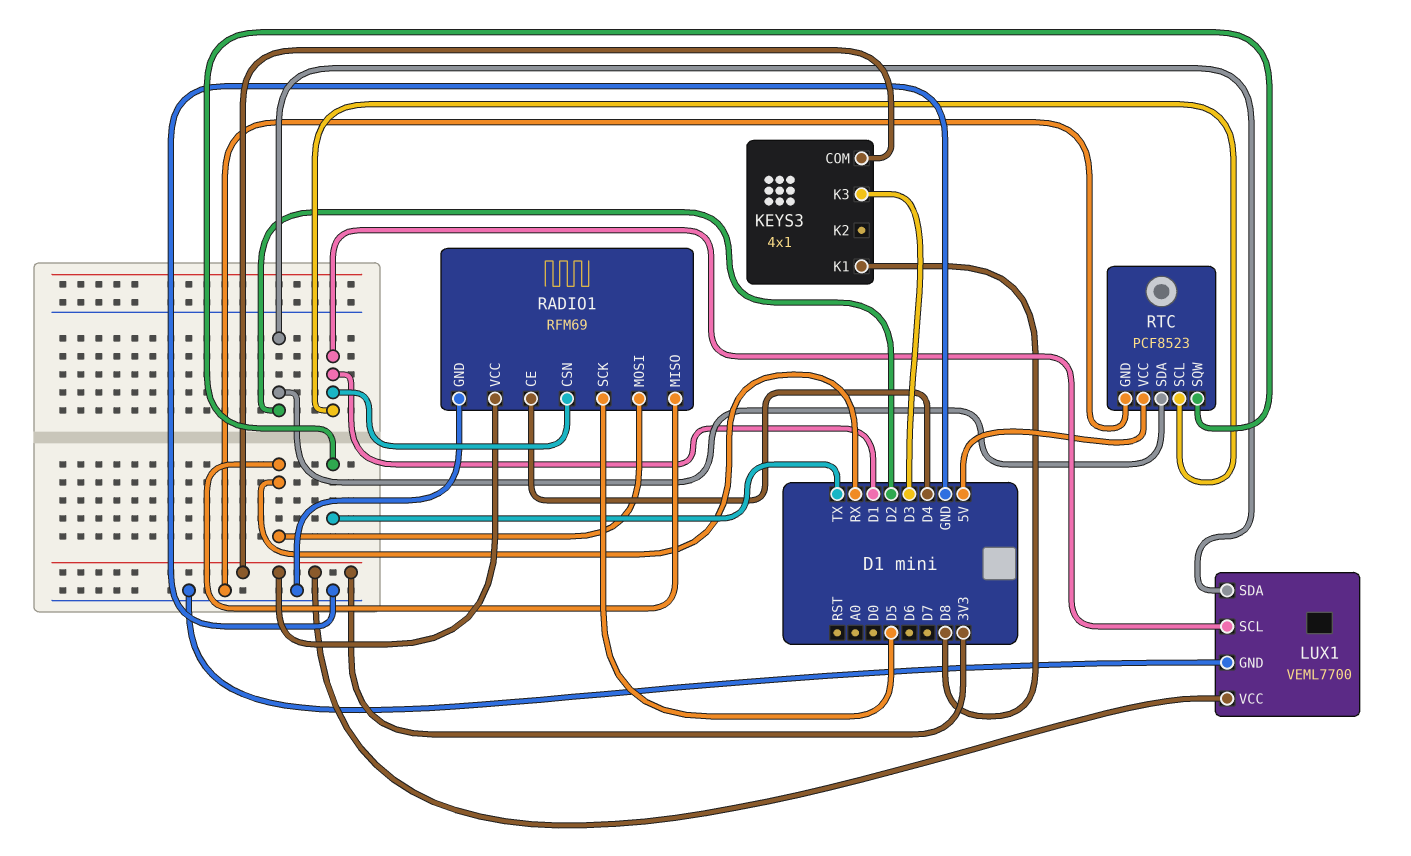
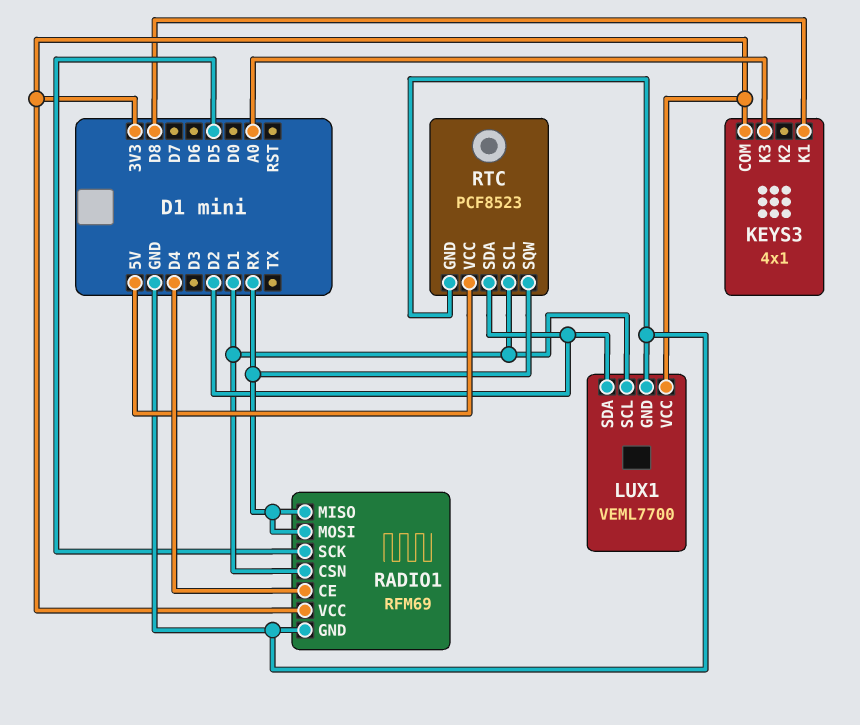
KEYS3 pin K3: D3 -> A0
RTC pin SQW: TX -> RX

